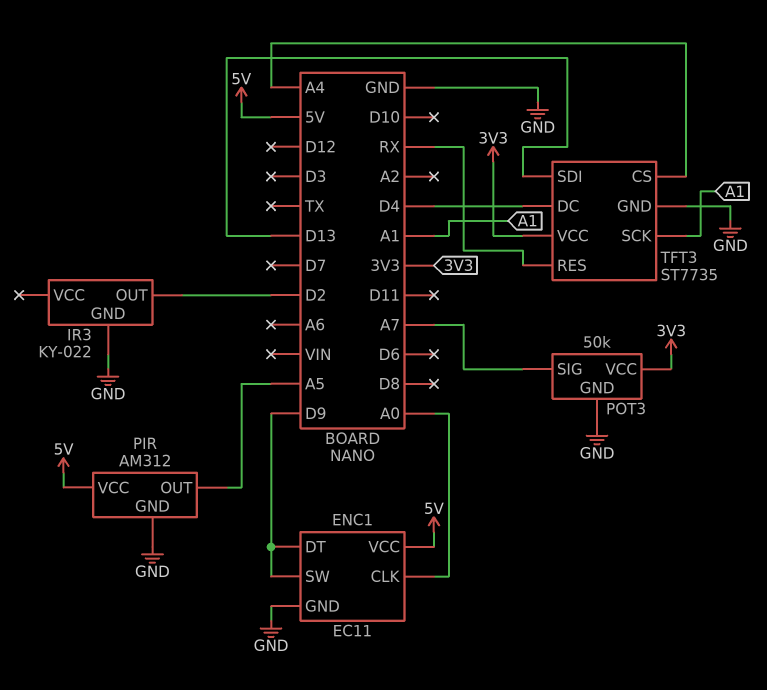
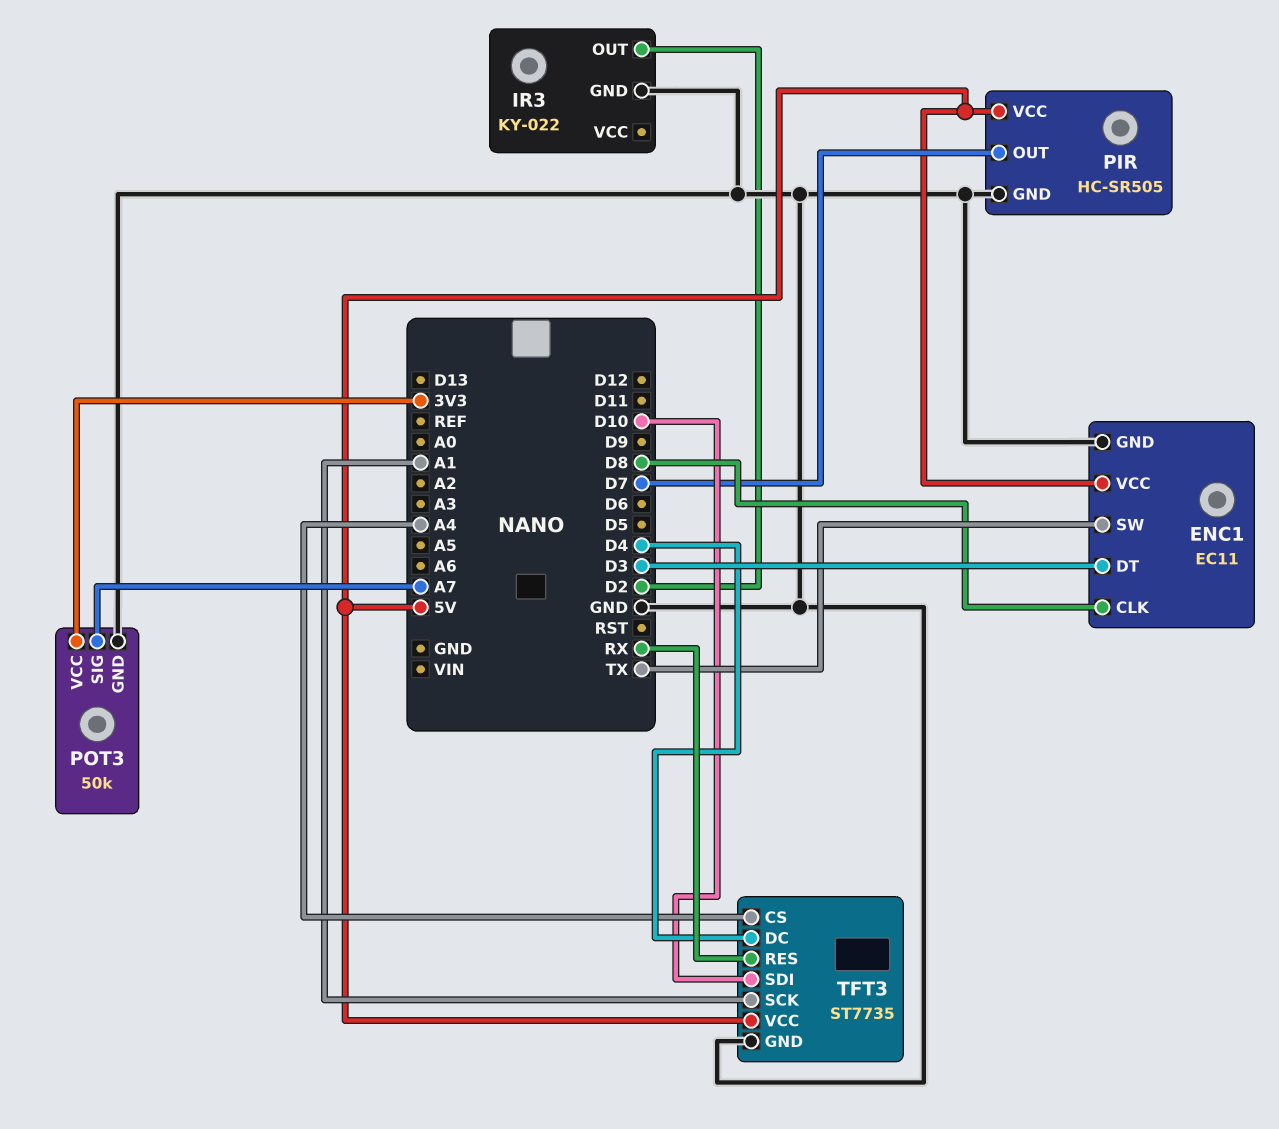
ENC1 pin CLK: A0 -> D8
ENC1 pin DT: D9 -> D3
ENC1 pin SW: D9 -> TX
PIR: AM312 -> HC-SR505
PIR pin OUT: A5 -> D7
TFT3 pin SDI: D13 -> D10
TFT3 pin VCC: 3V3 -> 5V

